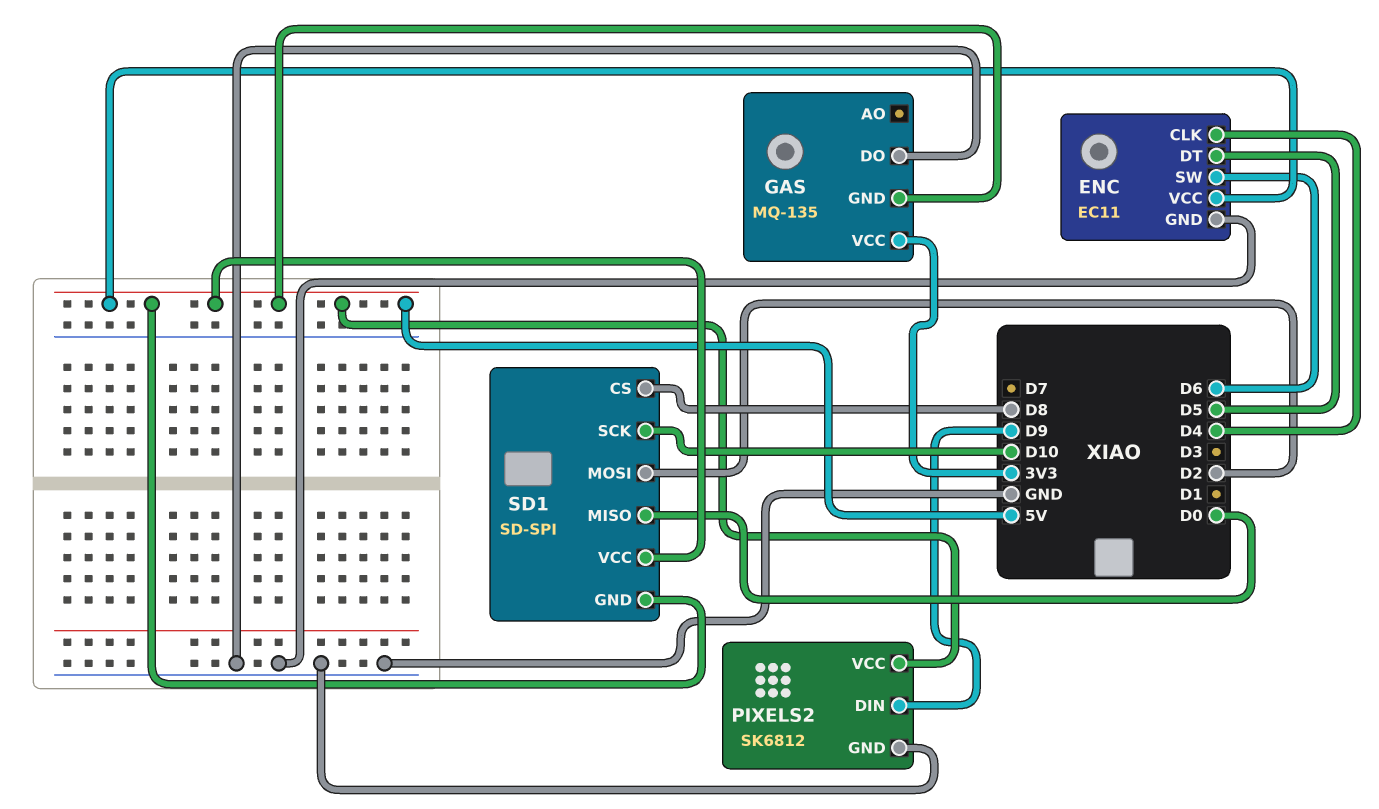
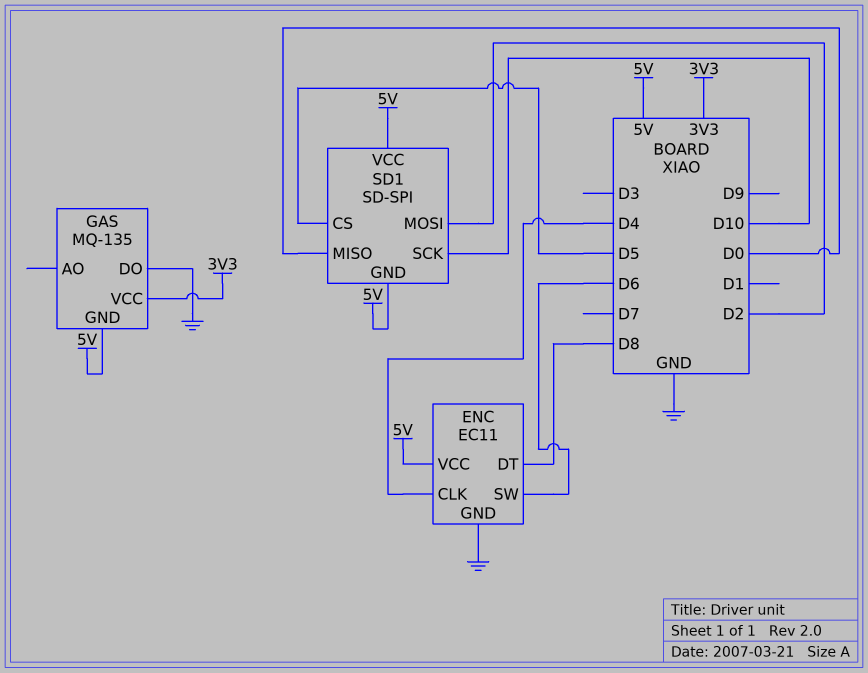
ENC pin DT: D5 -> D8
PIXELS2: SK6812 -> none
PIXELS2 pin DIN: D9 -> none
PIXELS2 pin GND: GND -> none
PIXELS2 pin VCC: 5V -> none
SD1 pin CS: D8 -> D5

